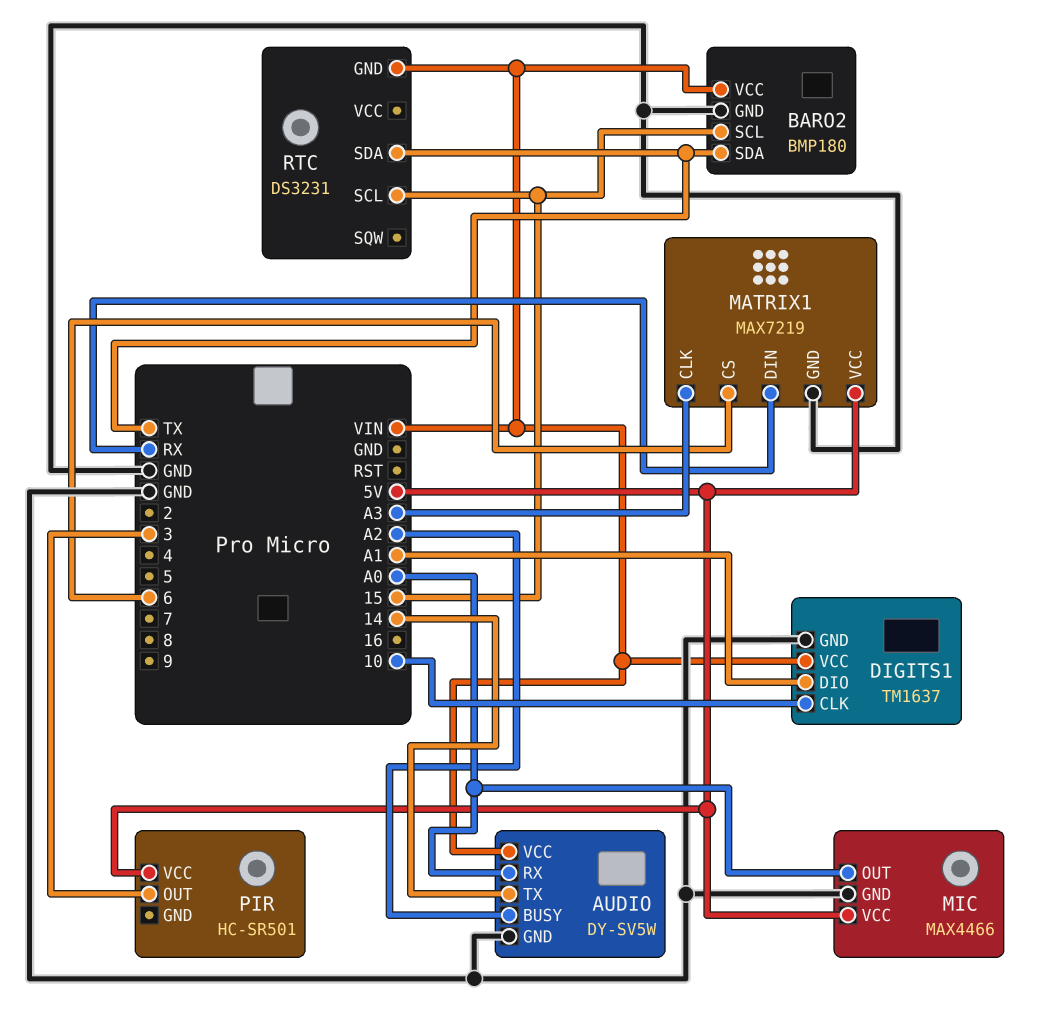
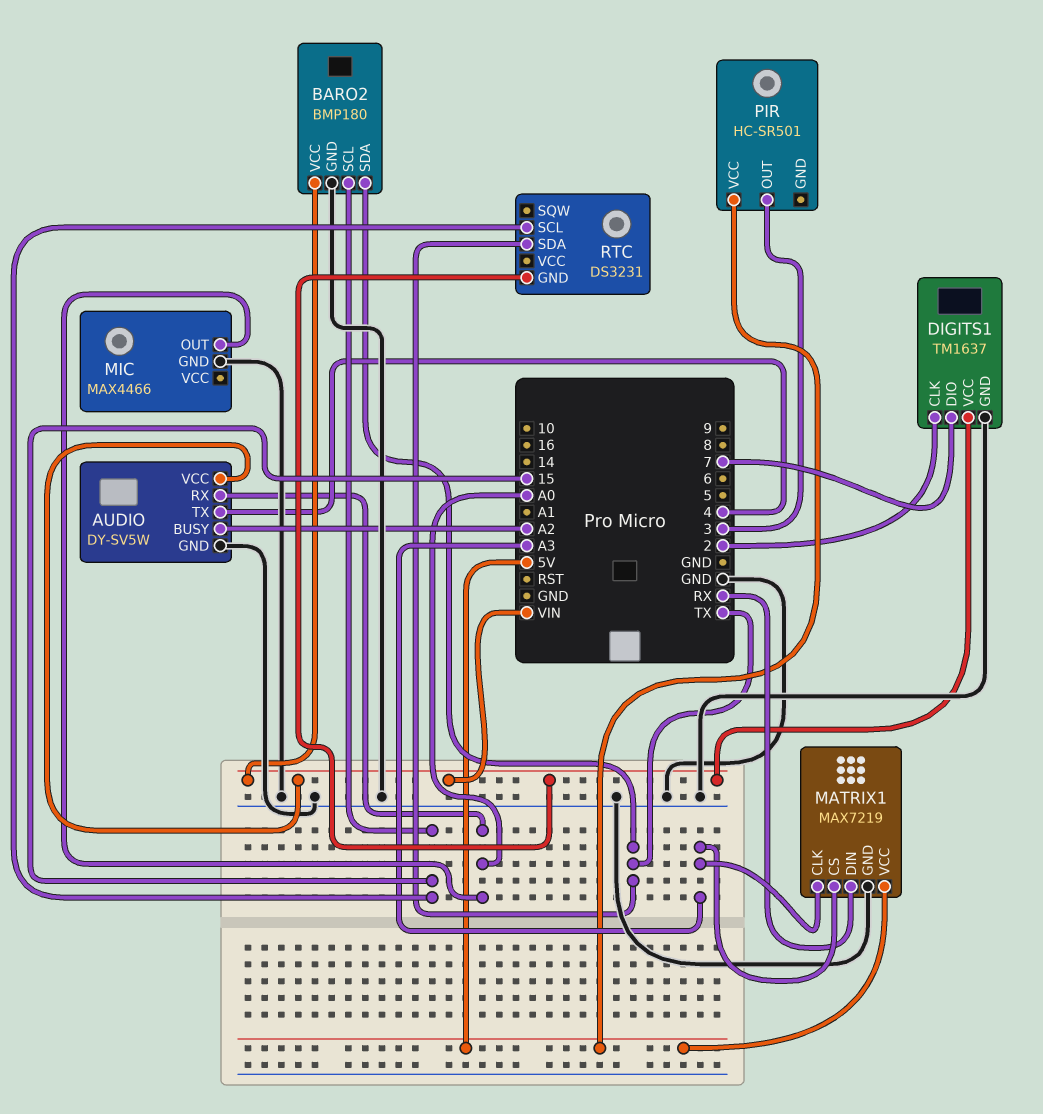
AUDIO pin TX: 14 -> 4
DIGITS1 pin CLK: 10 -> 2
DIGITS1 pin DIO: A1 -> 7
MATRIX1 pin CS: 6 -> A3
MIC pin VCC: 5V -> none

